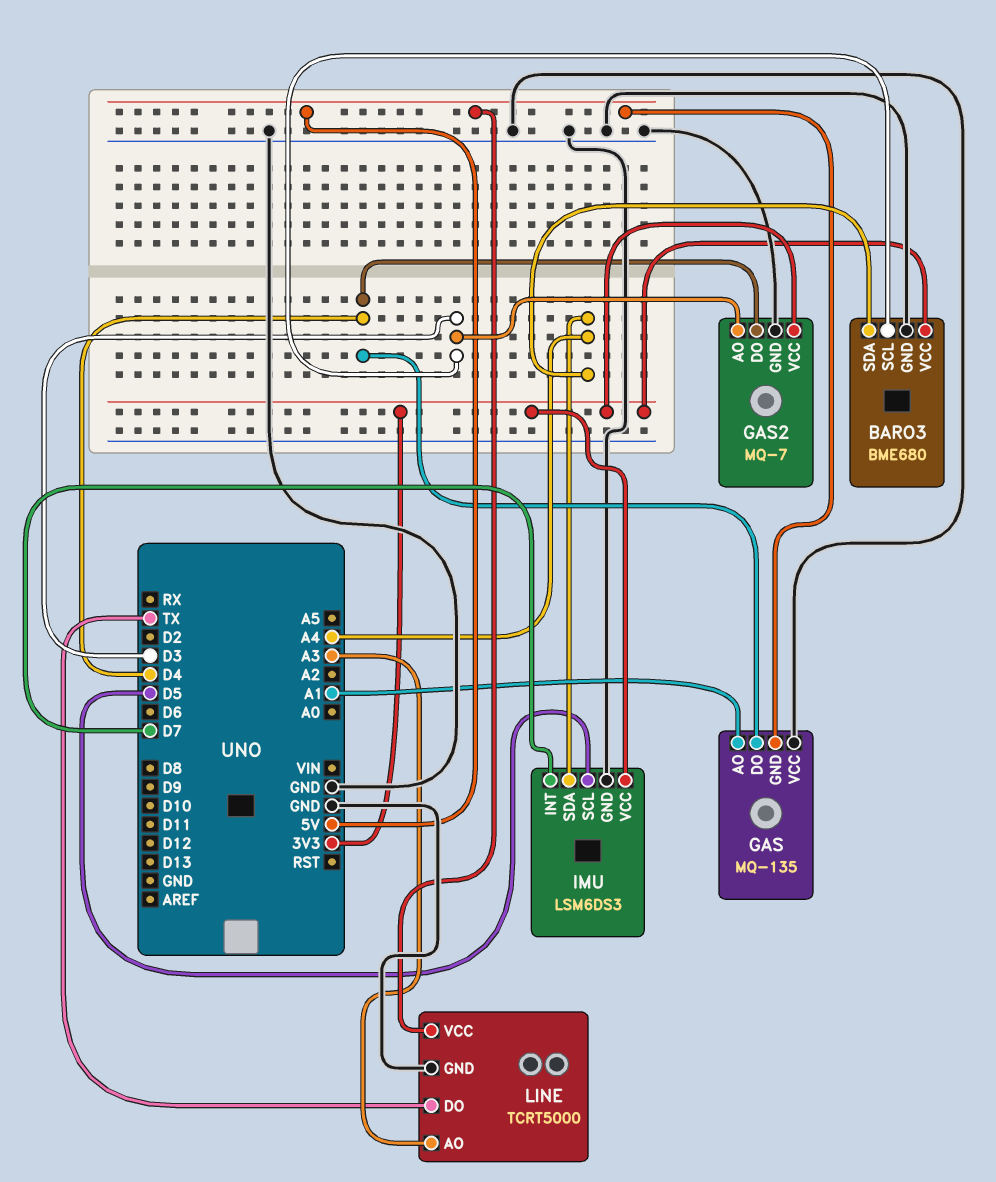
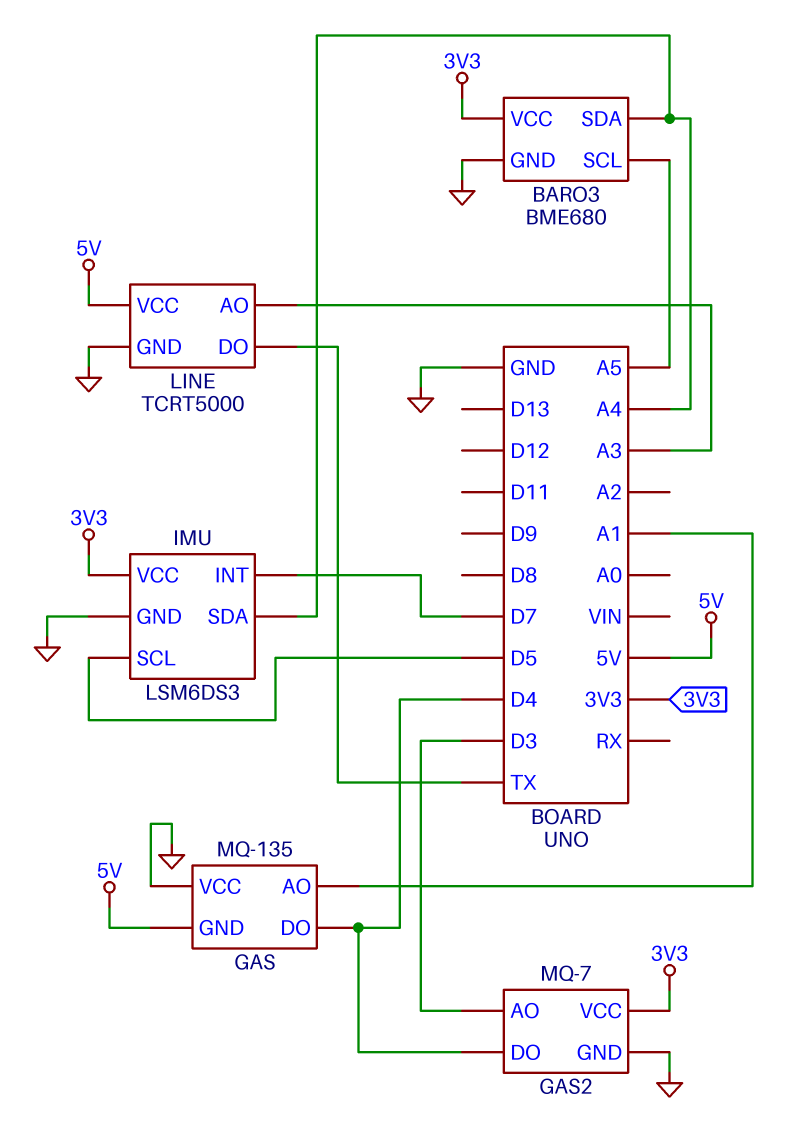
BARO3 pin SCL: D3 -> A5

